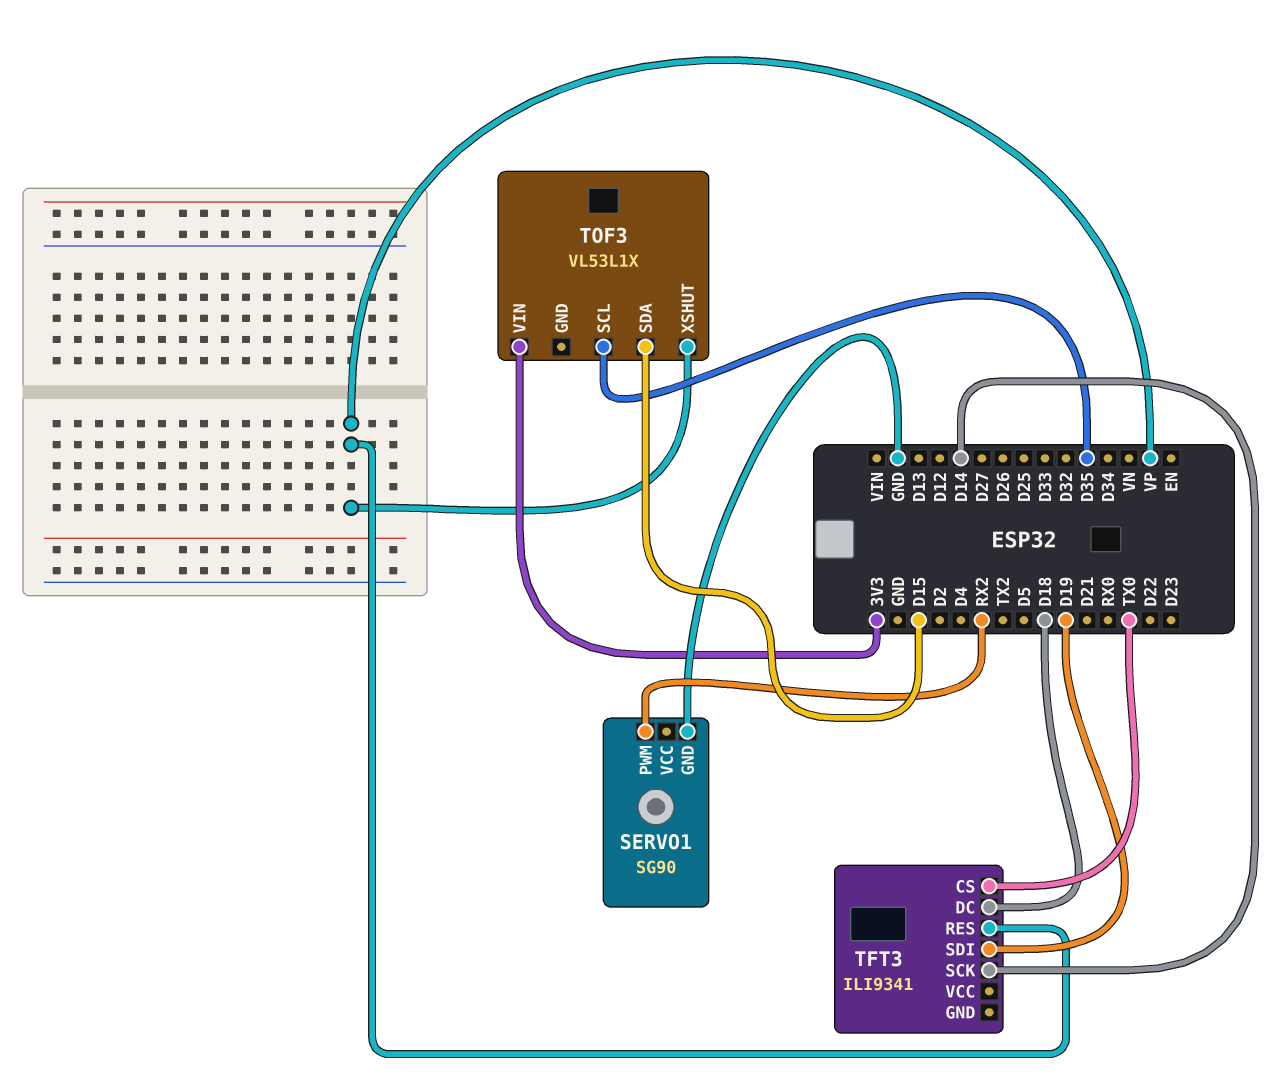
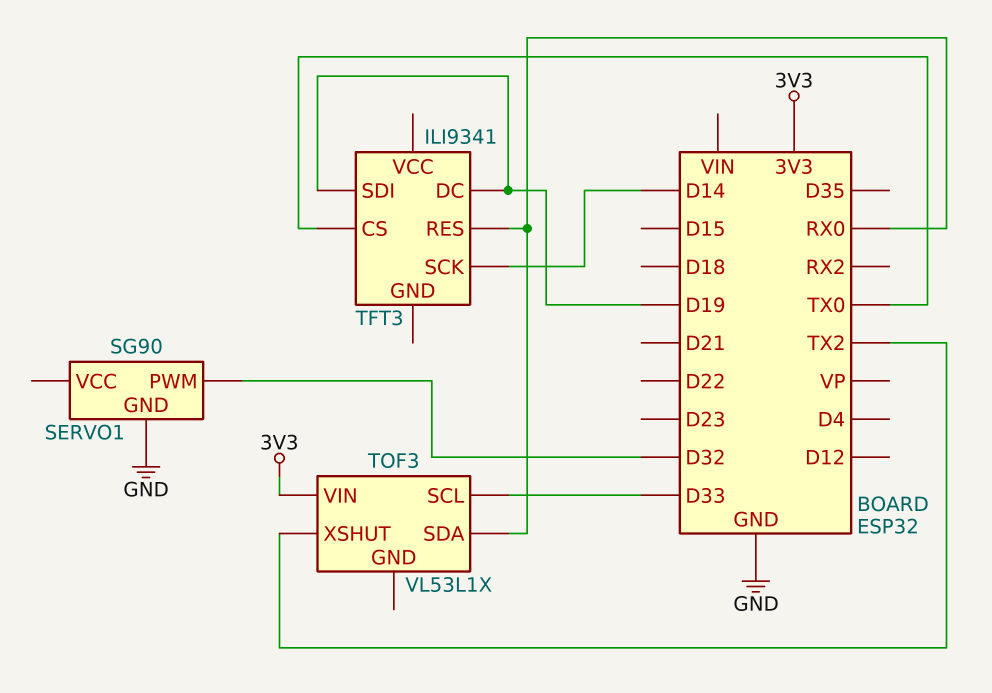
SERVO1 pin PWM: RX2 -> D32
TFT3 pin DC: D18 -> D19
TFT3 pin RES: VP -> RX0
TOF3 pin SCL: D35 -> D33
TOF3 pin SDA: D15 -> RX0
TOF3 pin XSHUT: VP -> TX2

